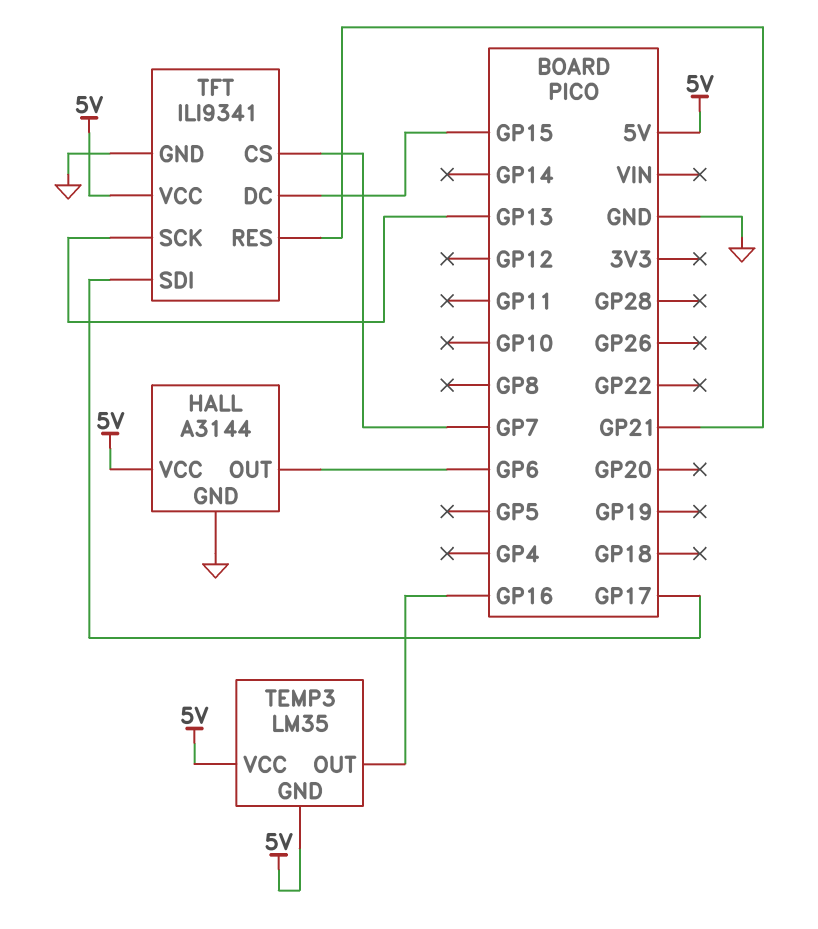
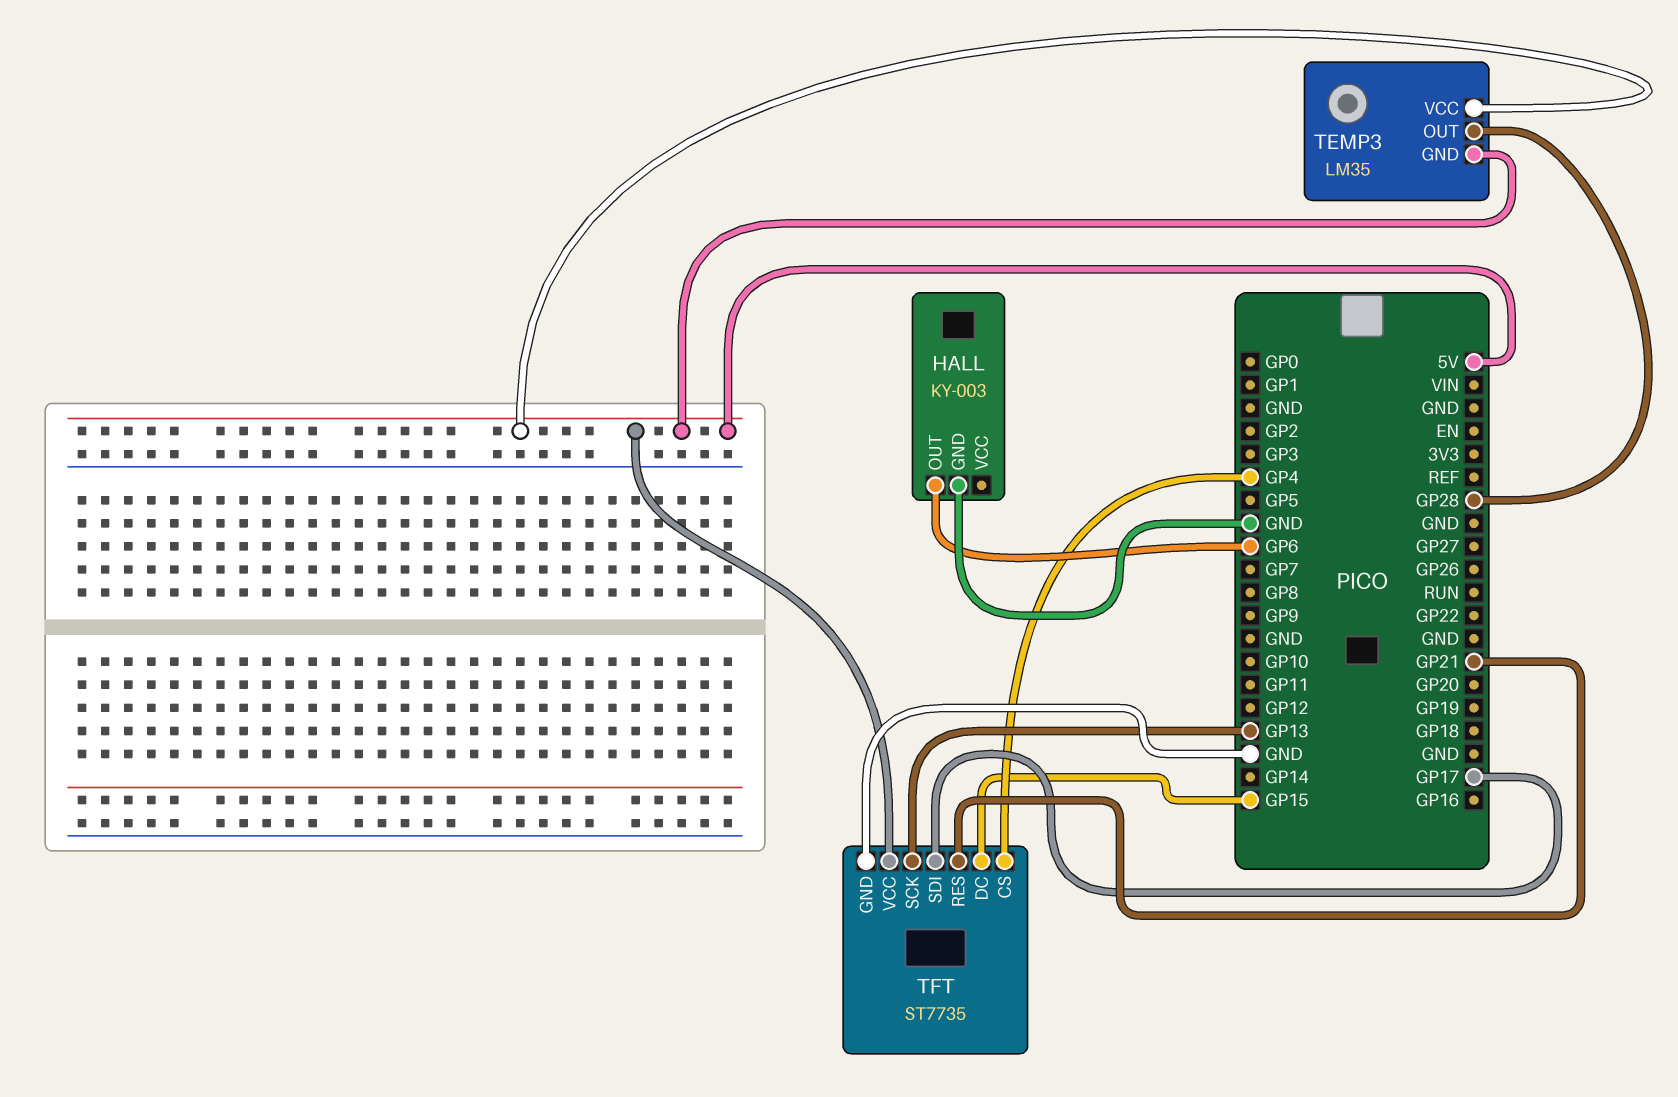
HALL: A3144 -> KY-003
HALL pin VCC: 5V -> none
TEMP3 pin OUT: GP16 -> GP28
TFT: ILI9341 -> ST7735
TFT pin CS: GP7 -> GP4

